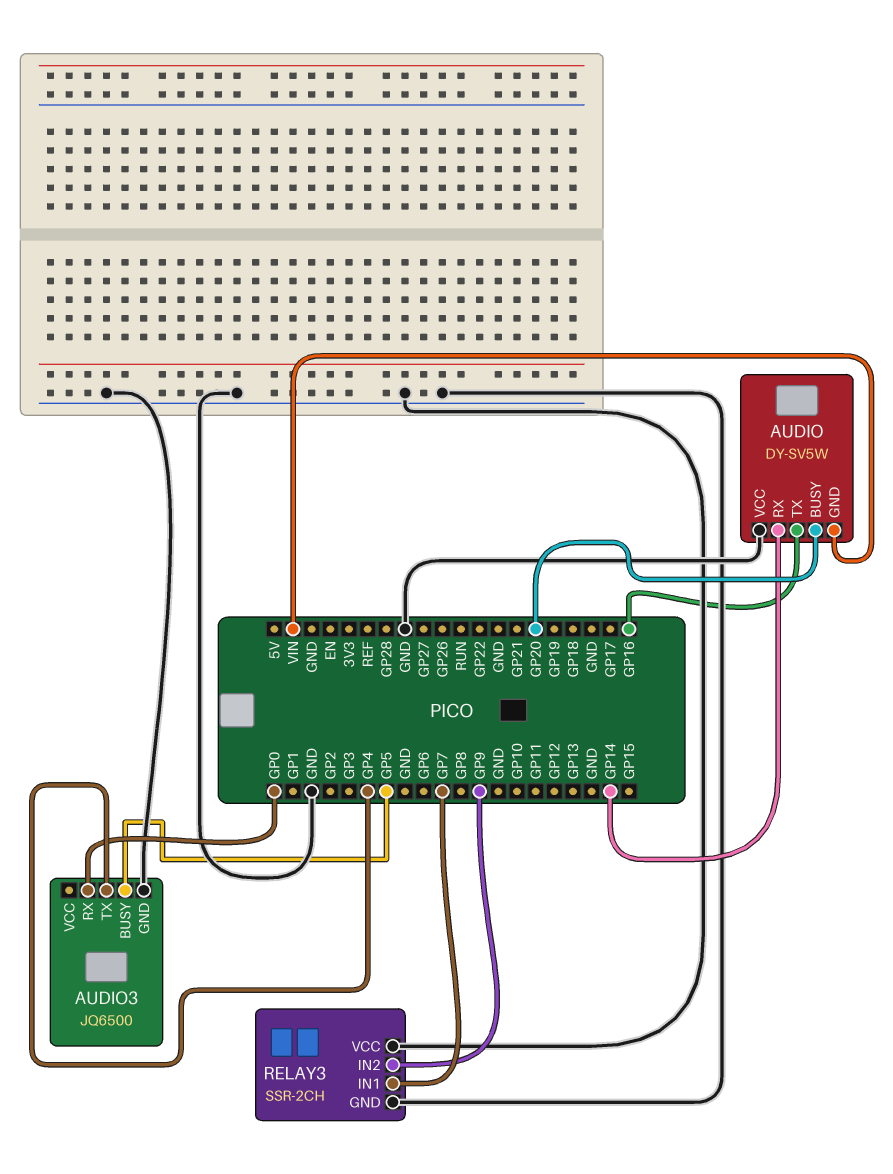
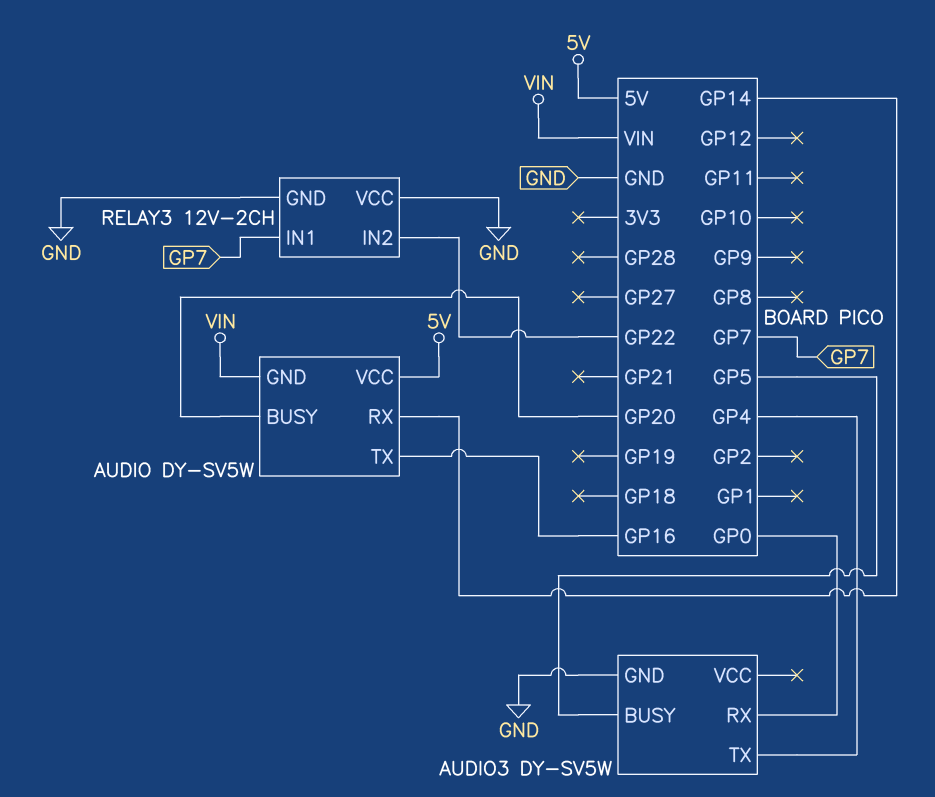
AUDIO pin VCC: GND -> 5V
AUDIO3: JQ6500 -> DY-SV5W
RELAY3: SSR-2CH -> 12V-2CH
RELAY3 pin IN2: GP9 -> GP22

